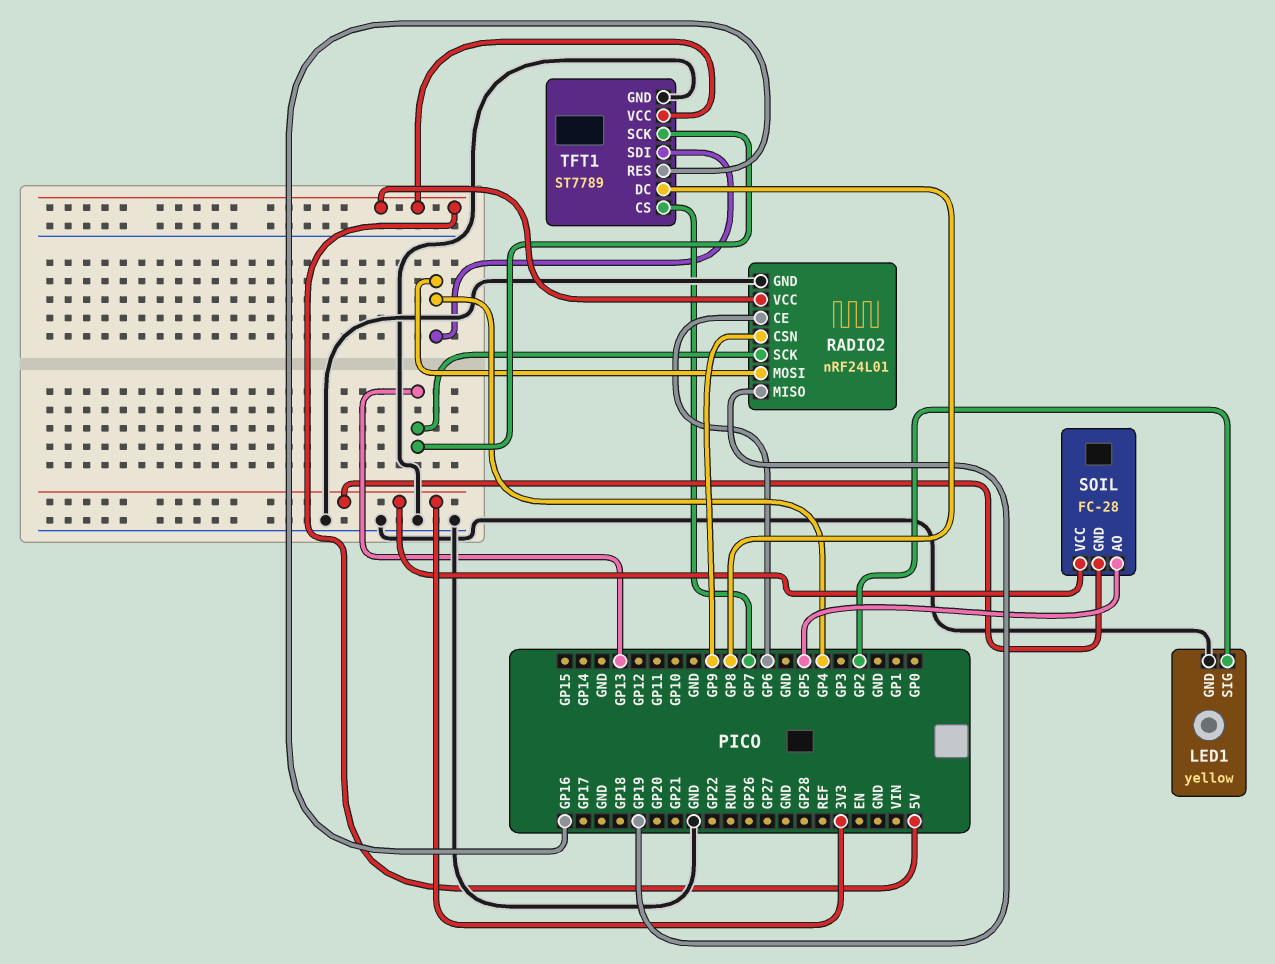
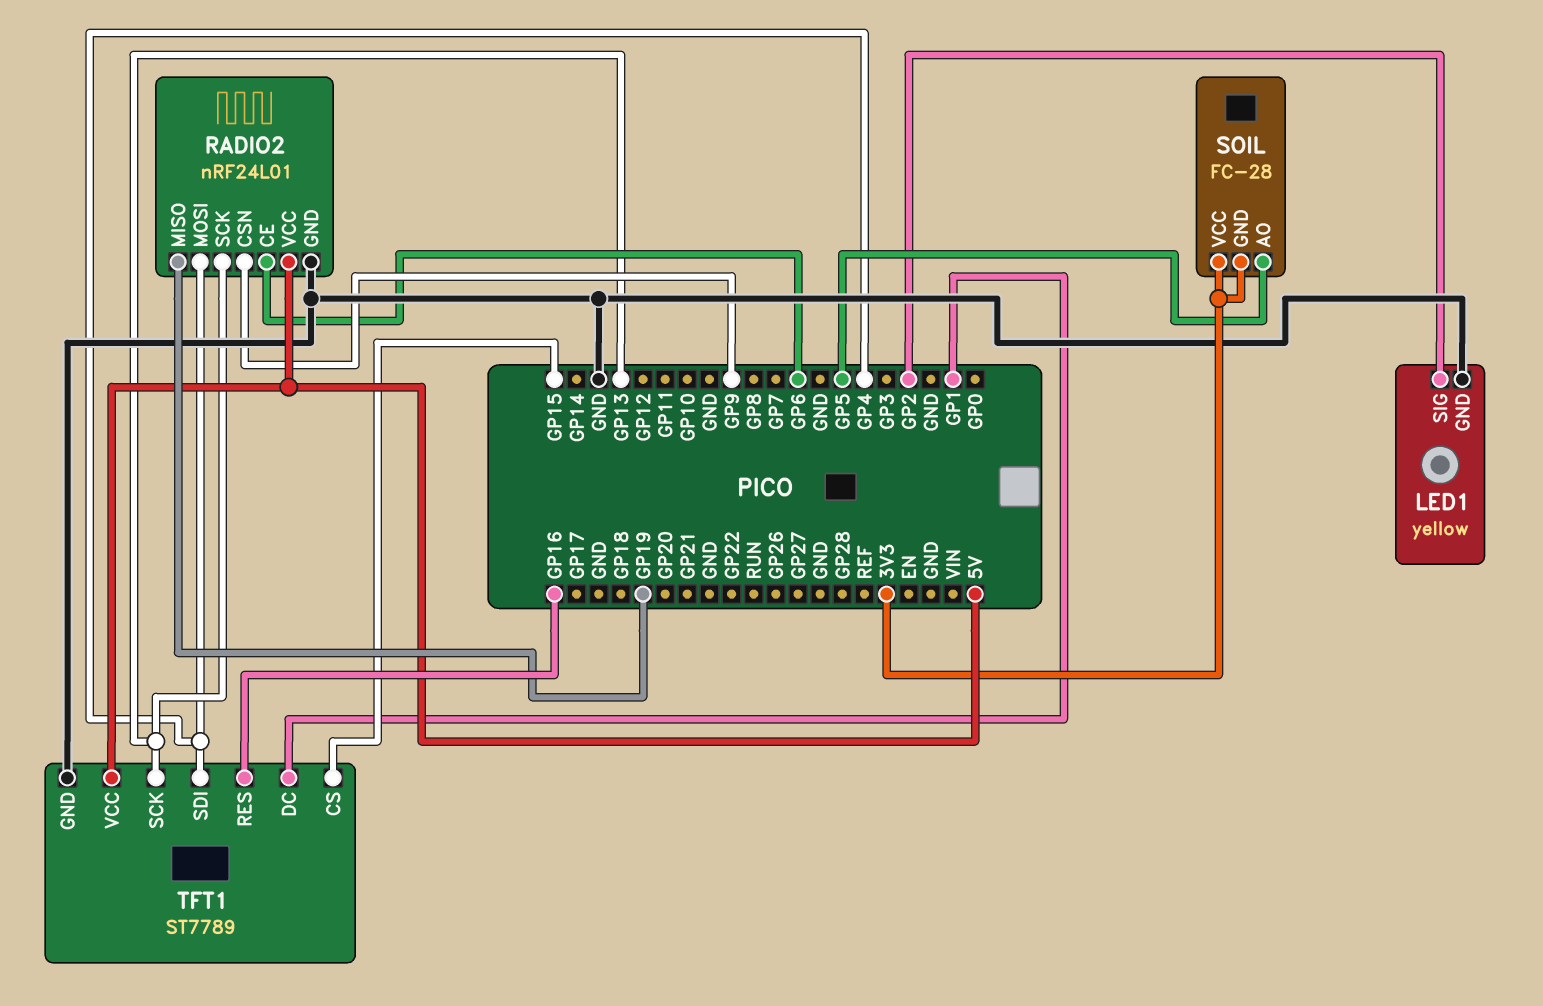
TFT1 pin CS: GP7 -> GP15
TFT1 pin DC: GP8 -> GP1

